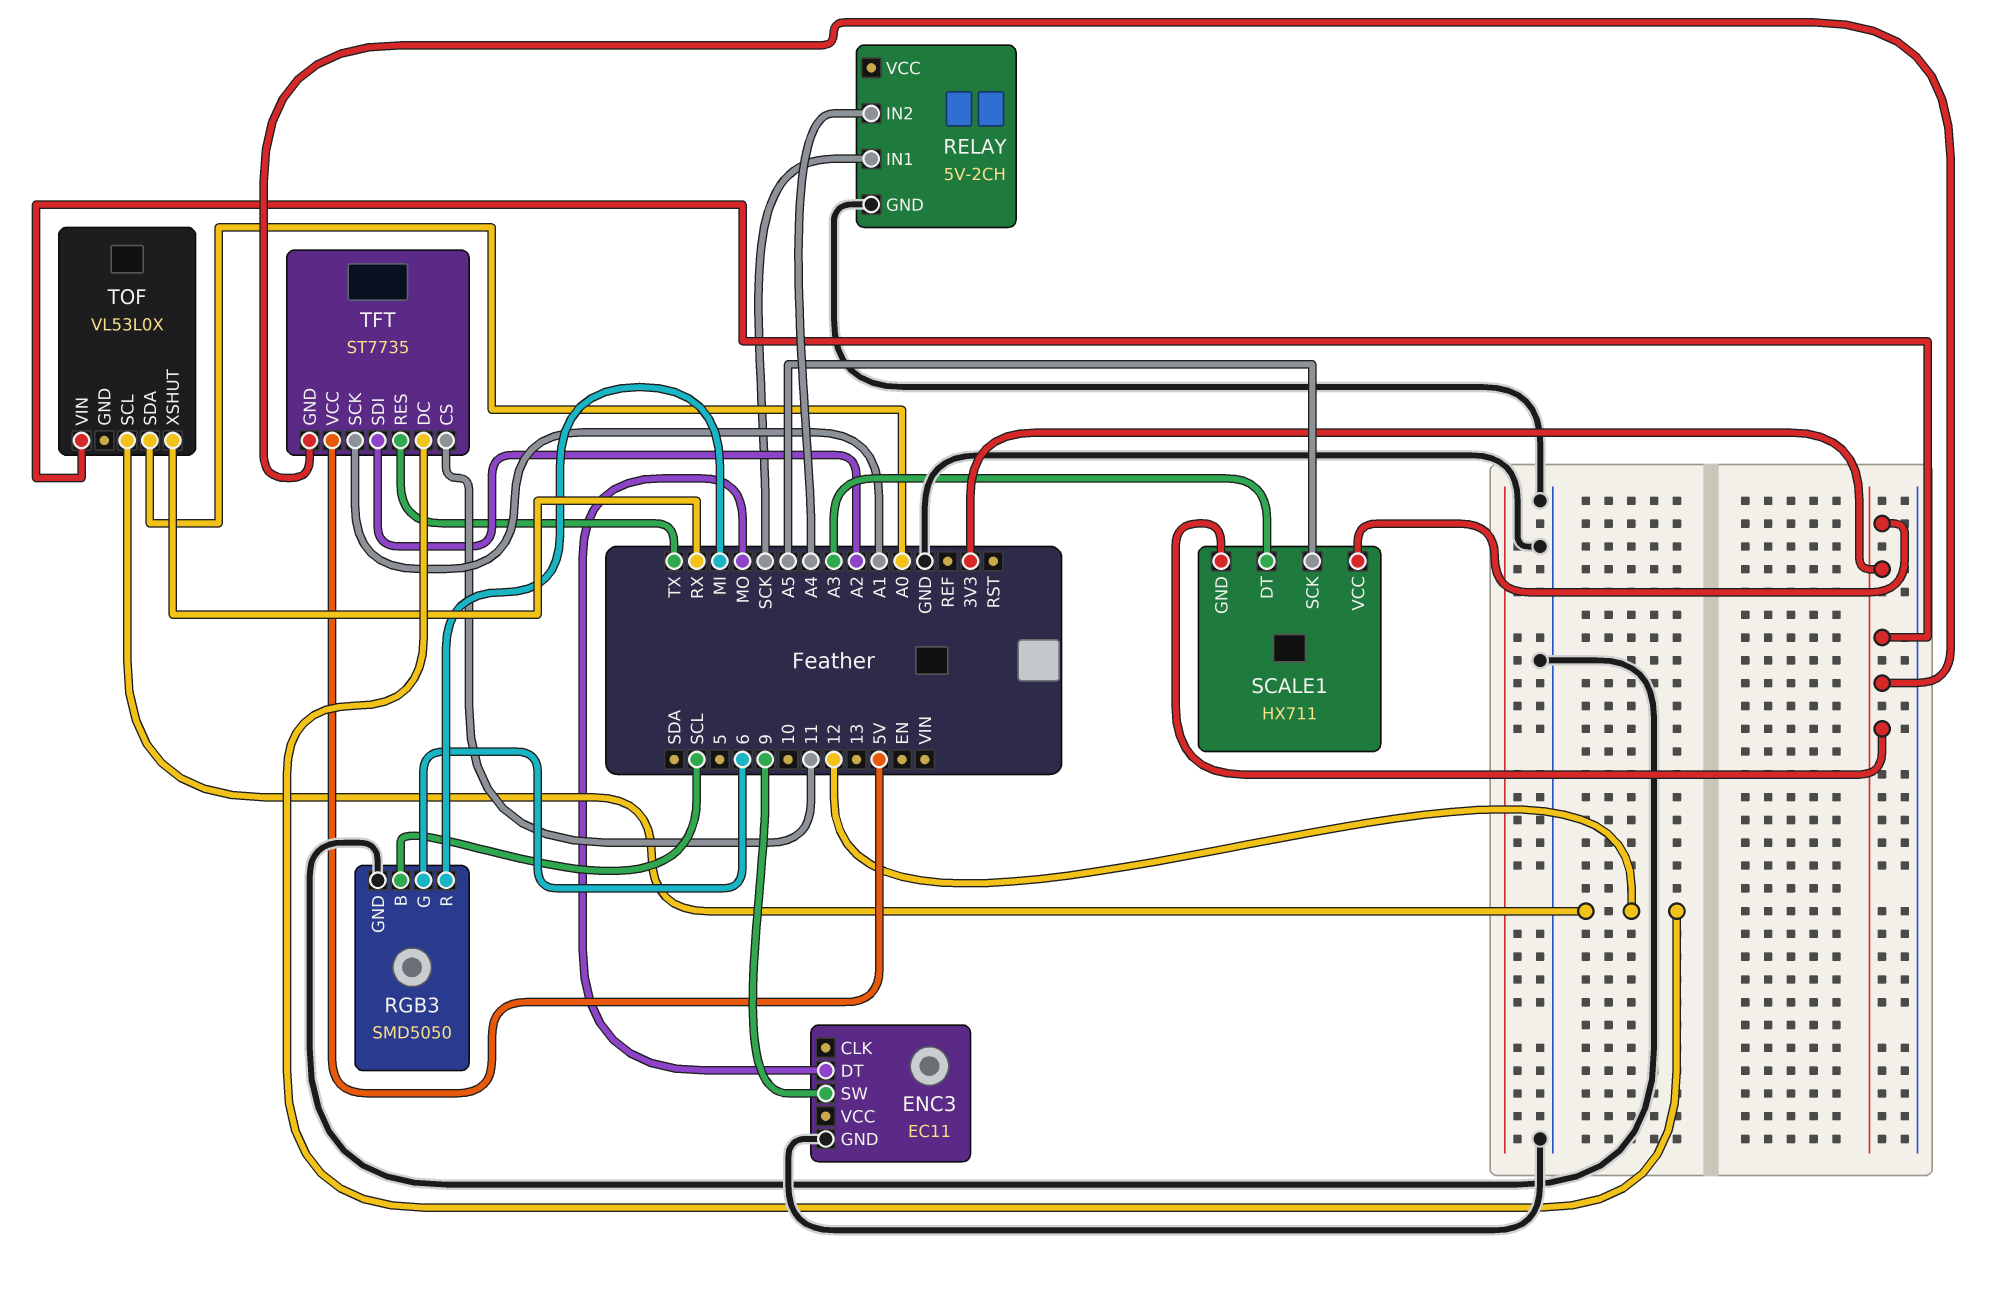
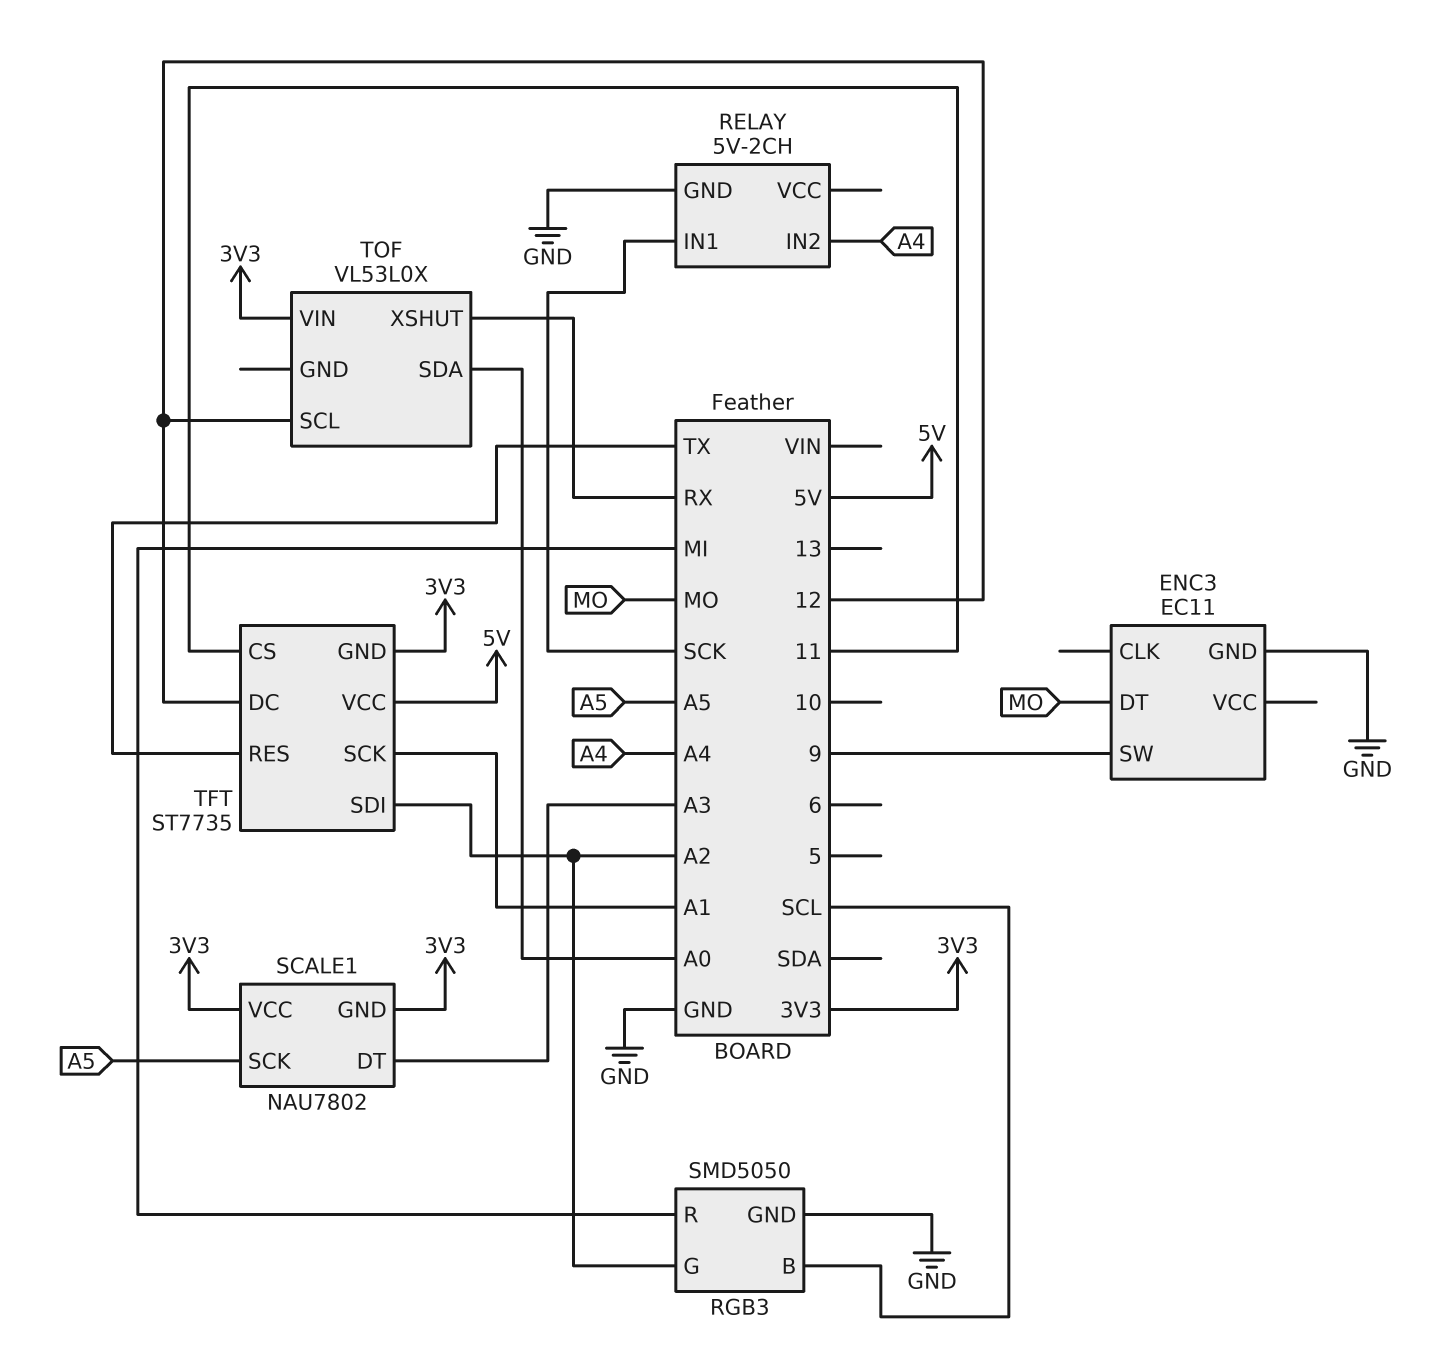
RGB3 pin G: 6 -> A2
SCALE1: HX711 -> NAU7802

